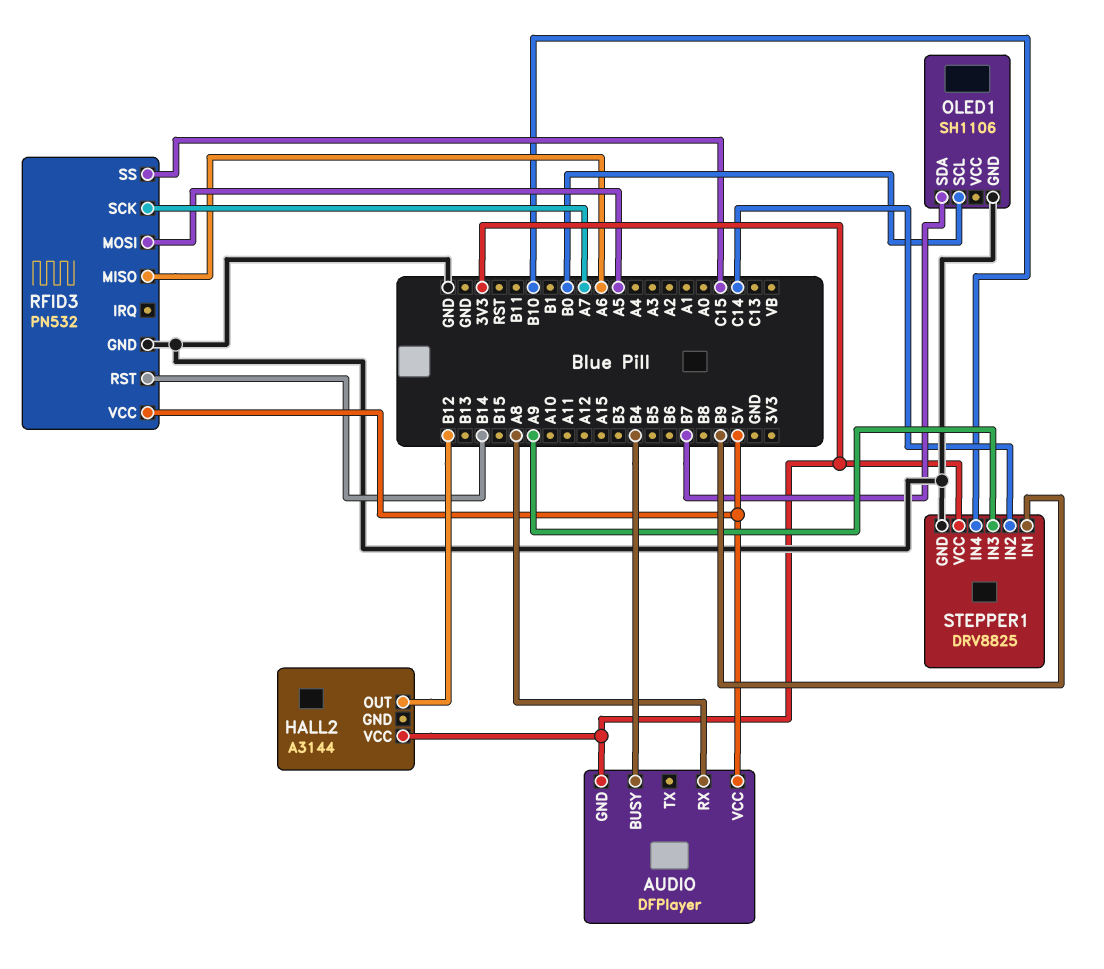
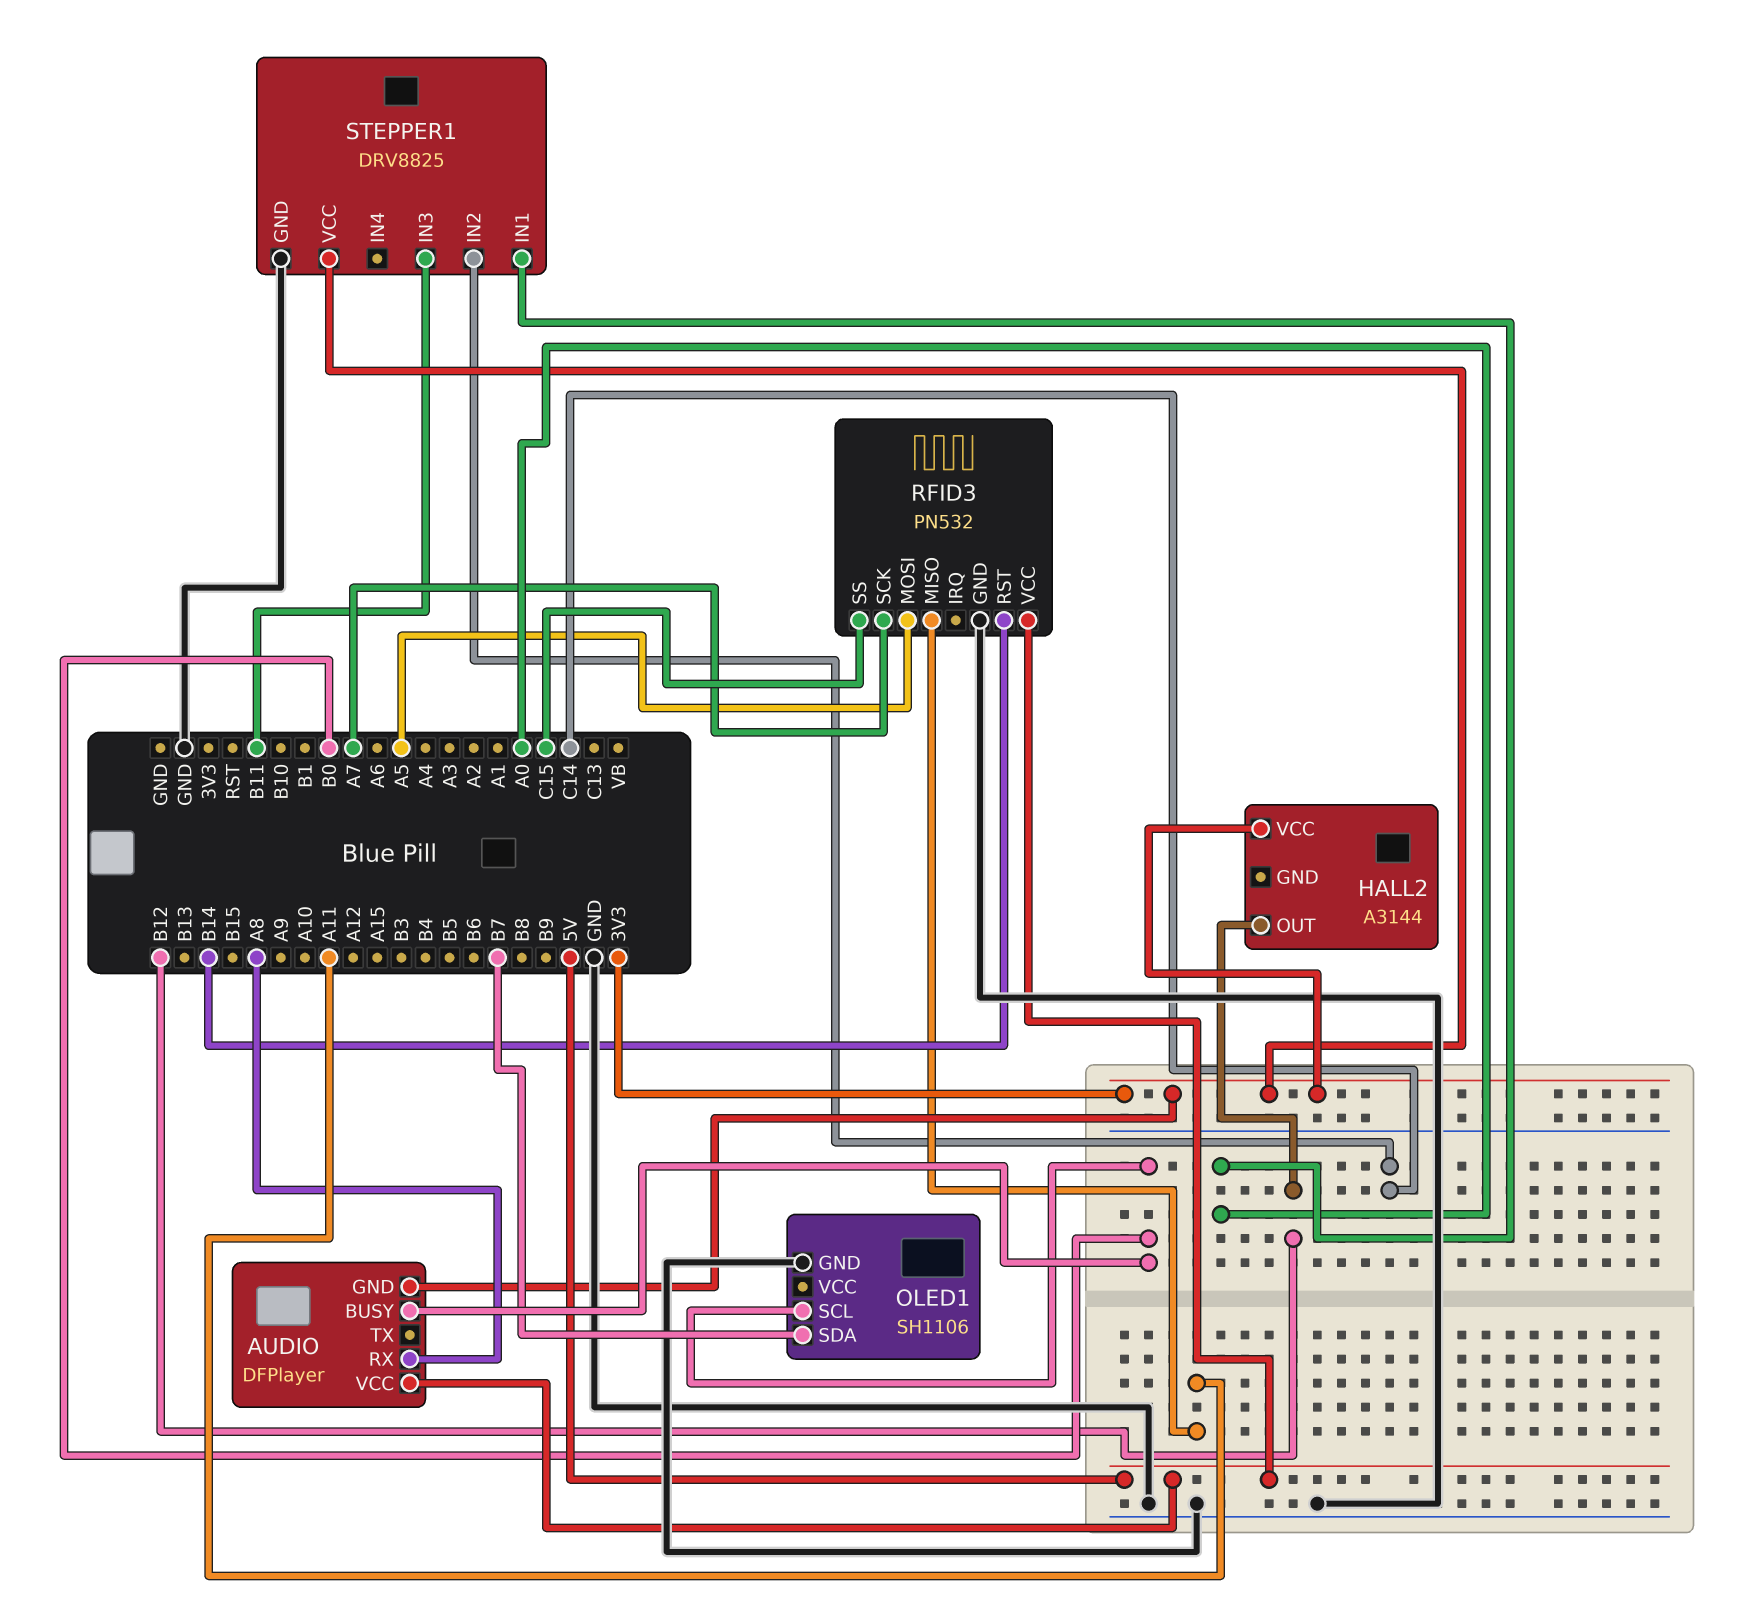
AUDIO pin BUSY: B4 -> B0
RFID3 pin MISO: A6 -> A11
STEPPER1 pin IN1: B9 -> A0
STEPPER1 pin IN3: A9 -> B11
STEPPER1 pin IN4: B10 -> none

